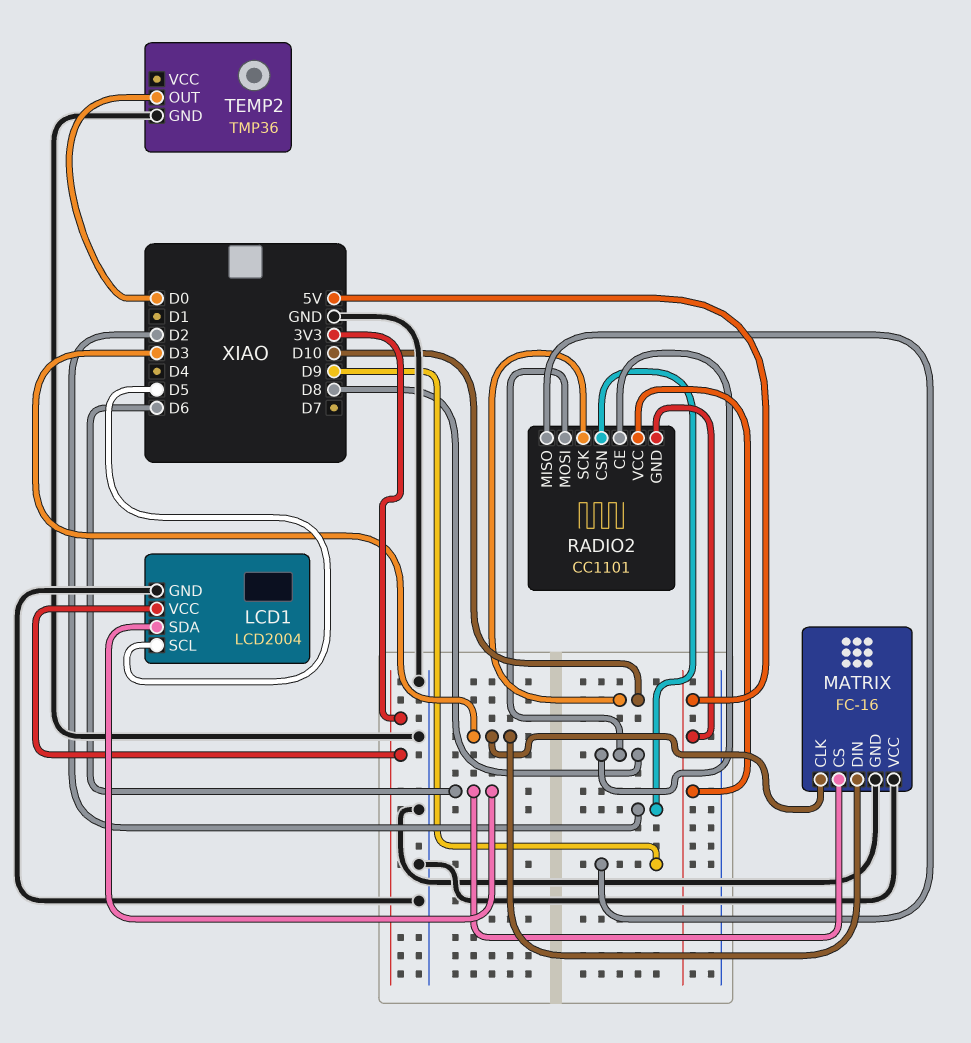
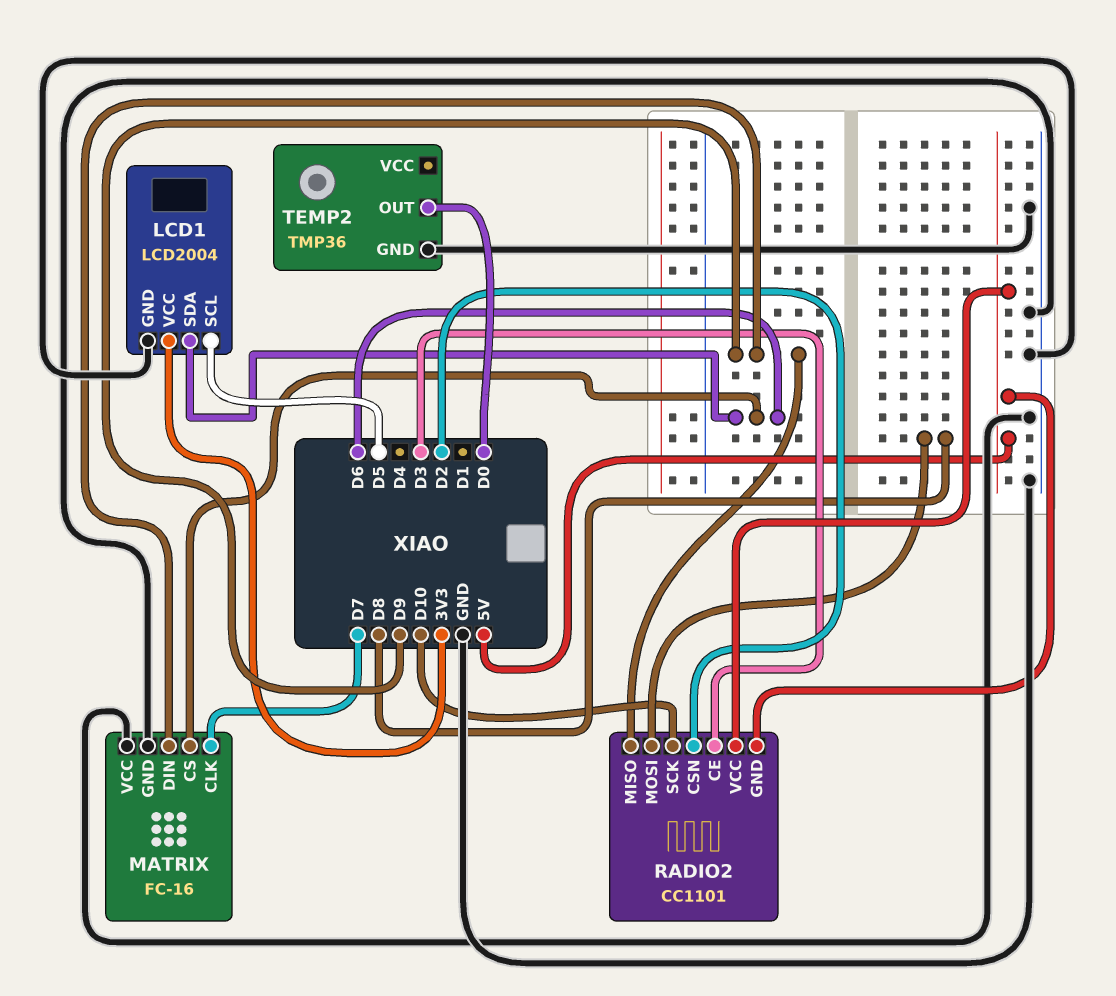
MATRIX pin CLK: D3 -> D7
MATRIX pin DIN: D3 -> D9
RADIO2 pin CE: D8 -> D3

